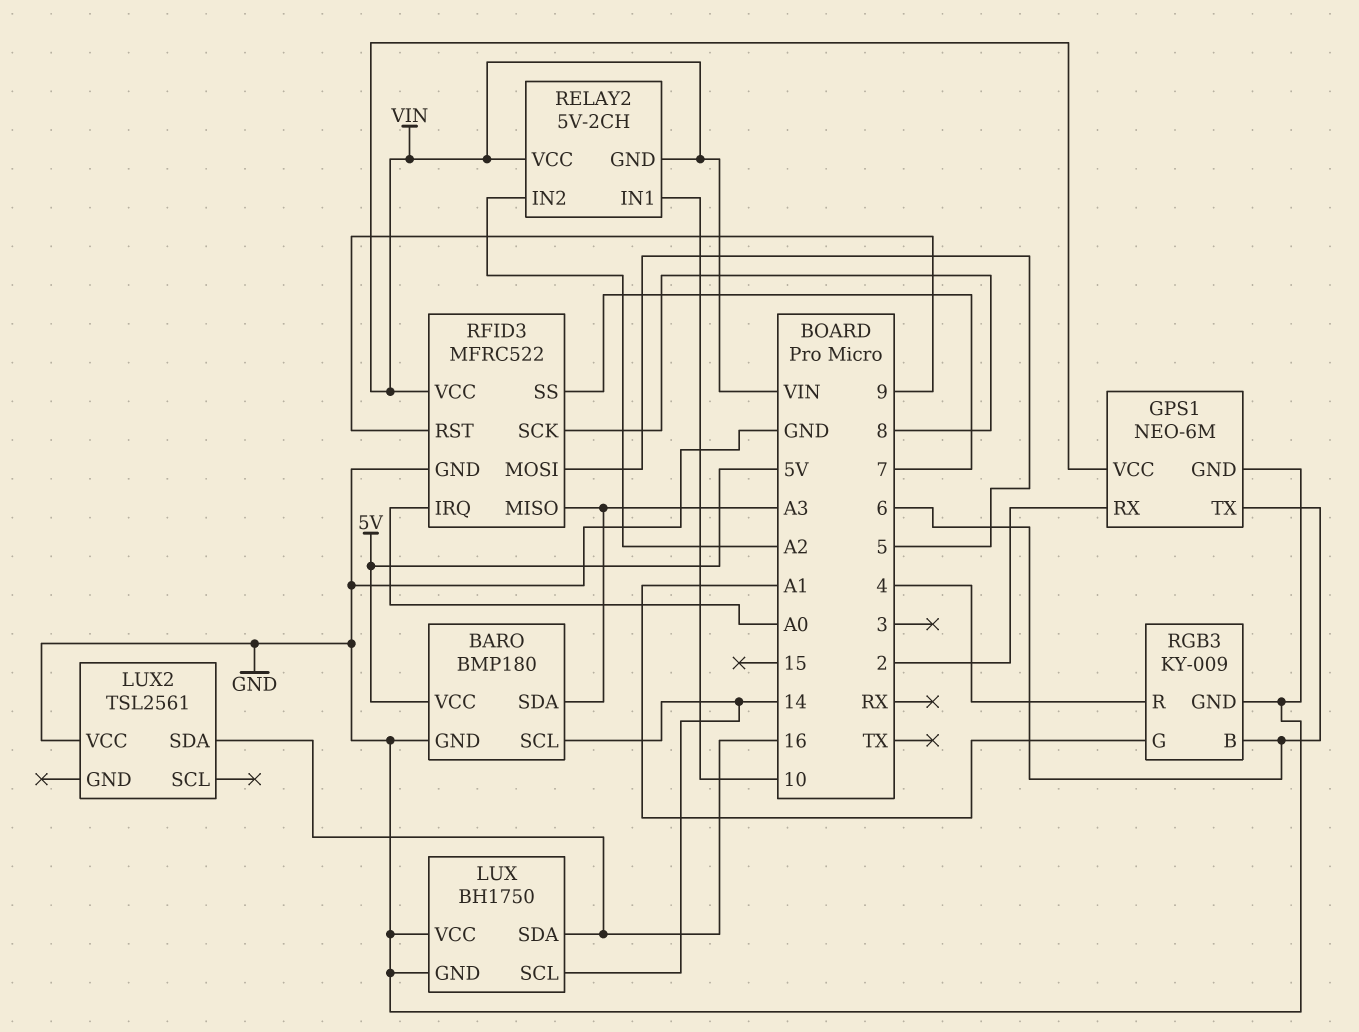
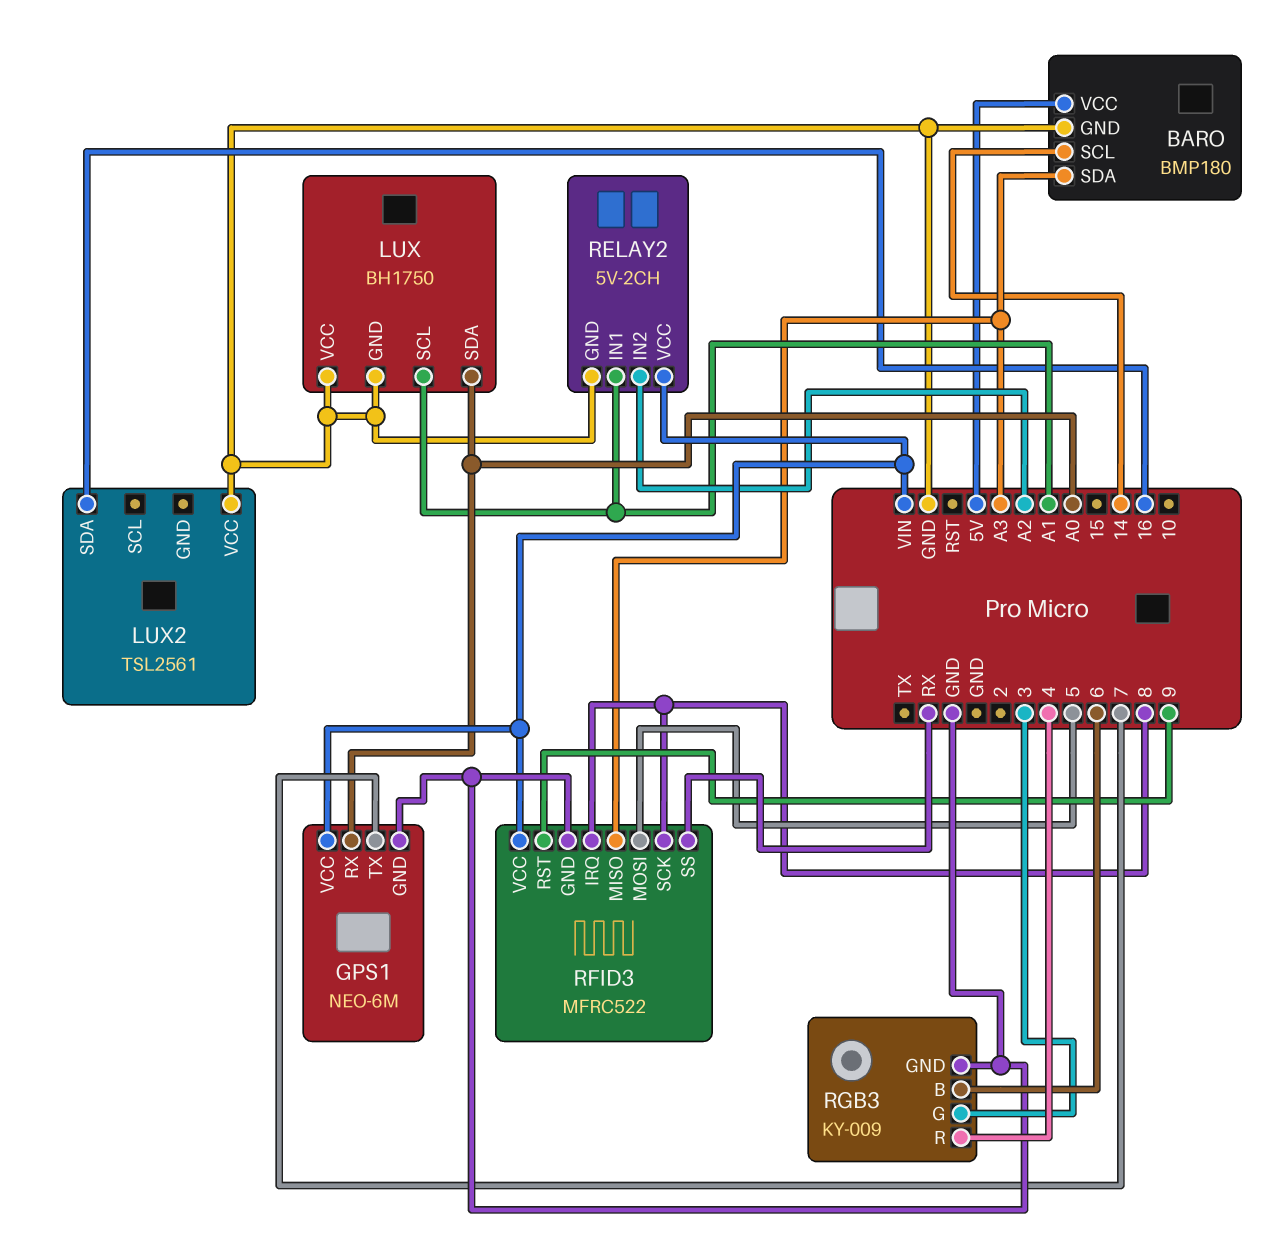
GPS1 pin RX: 2 -> A0
GPS1 pin TX: 6 -> 7
LUX pin SCL: 14 -> A1
LUX pin SDA: 16 -> A0
RELAY2 pin GND: VIN -> GND
RELAY2 pin IN1: 10 -> A1
RFID3 pin IRQ: A0 -> 8
RFID3 pin SS: 7 -> RX
RGB3 pin G: A1 -> 3

